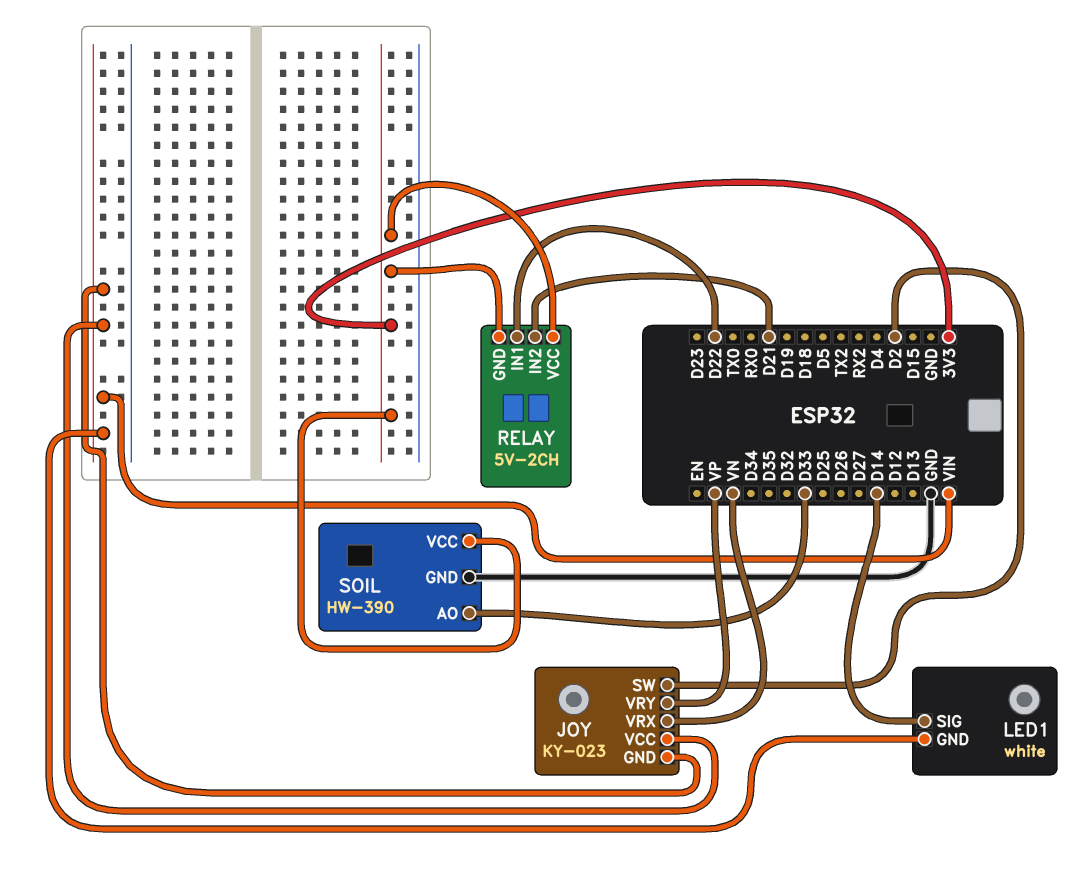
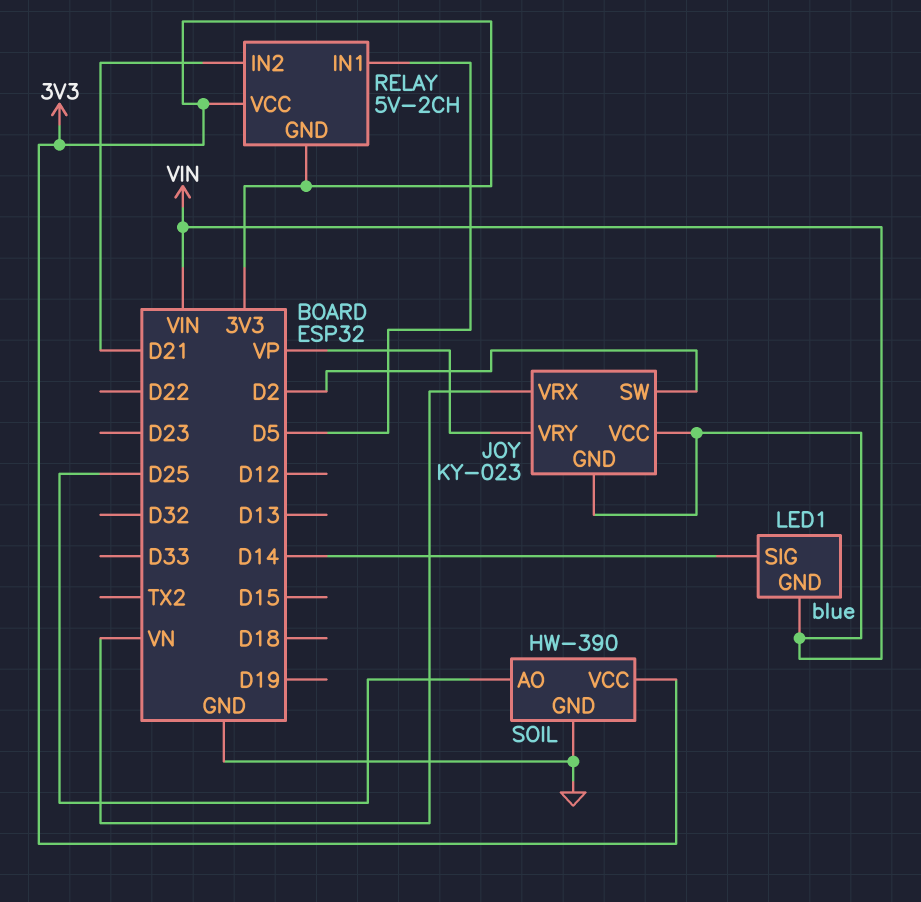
LED1: white -> blue
RELAY pin IN1: D22 -> D5
SOIL pin AO: D33 -> D25

